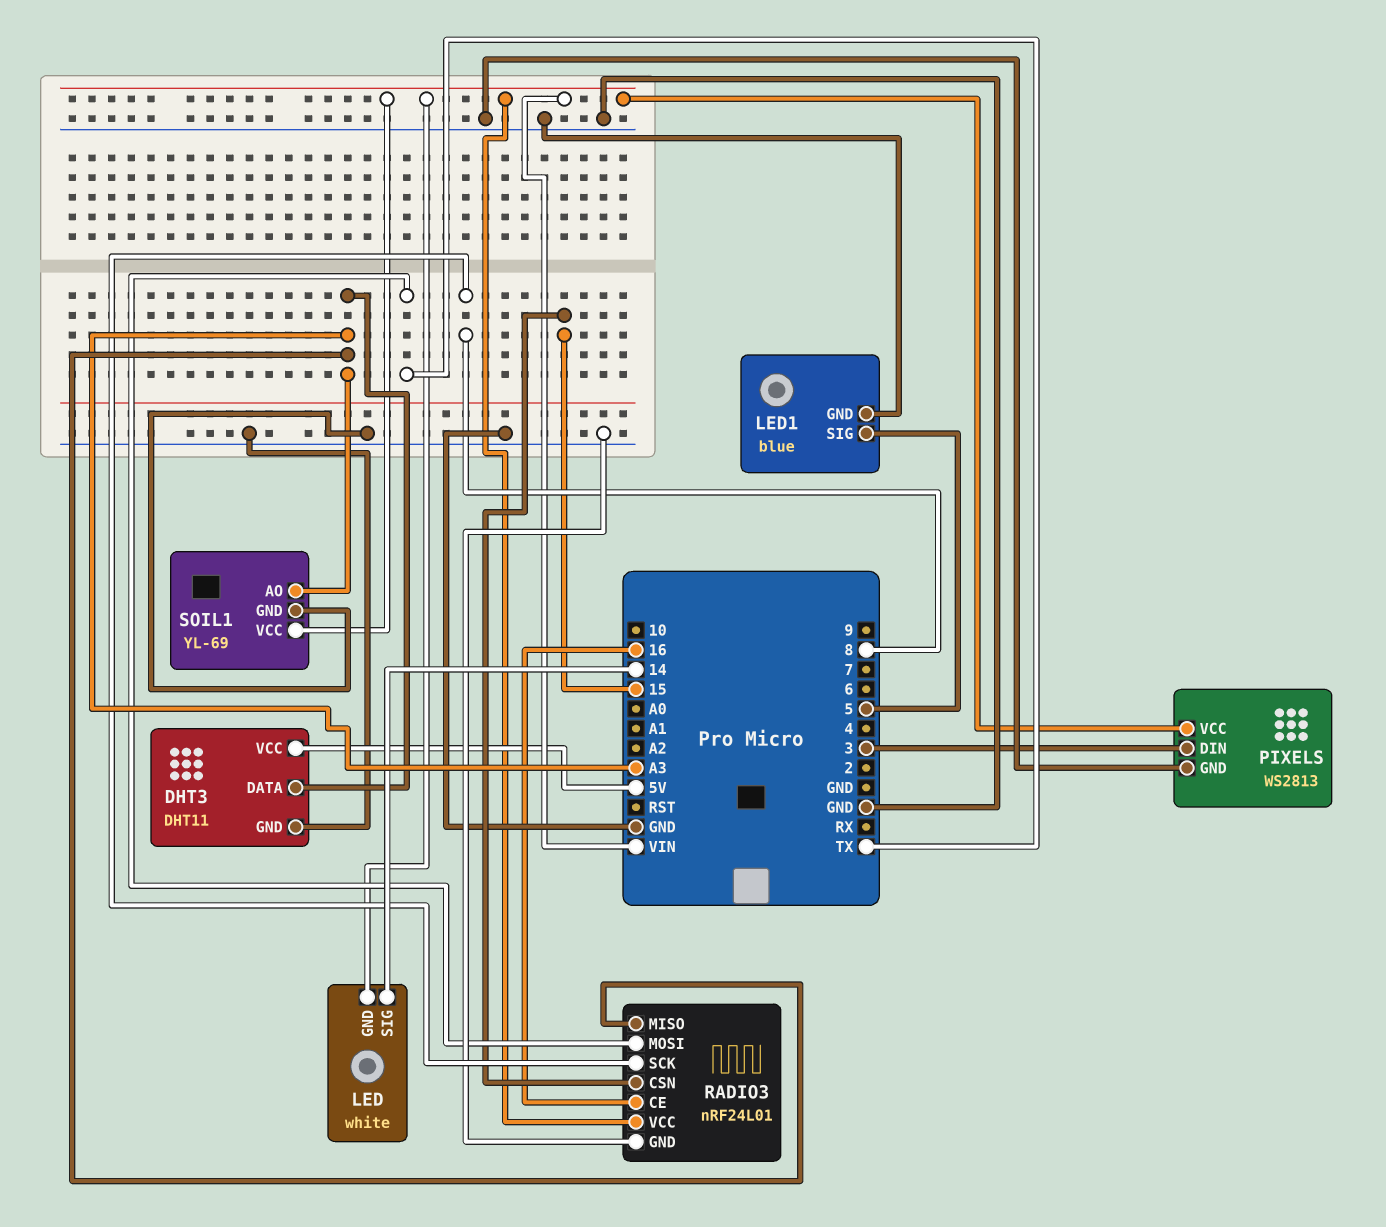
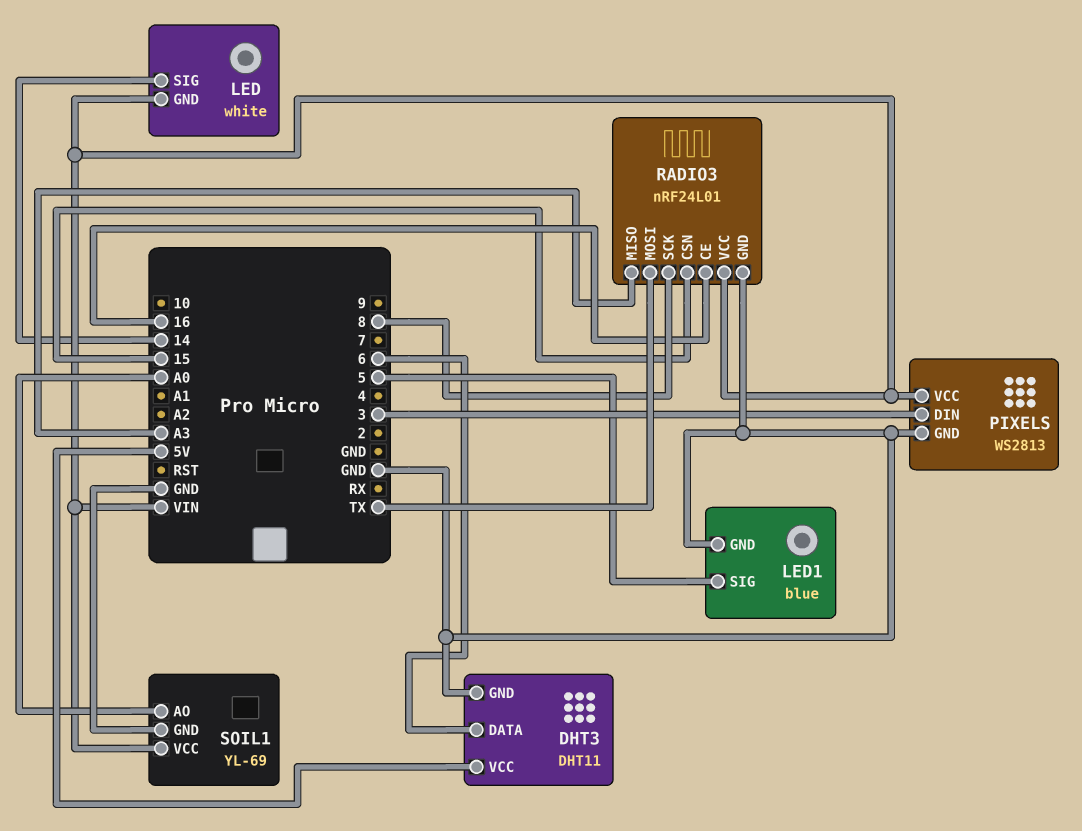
DHT3 pin DATA: A3 -> 6
SOIL1 pin AO: A3 -> A0

